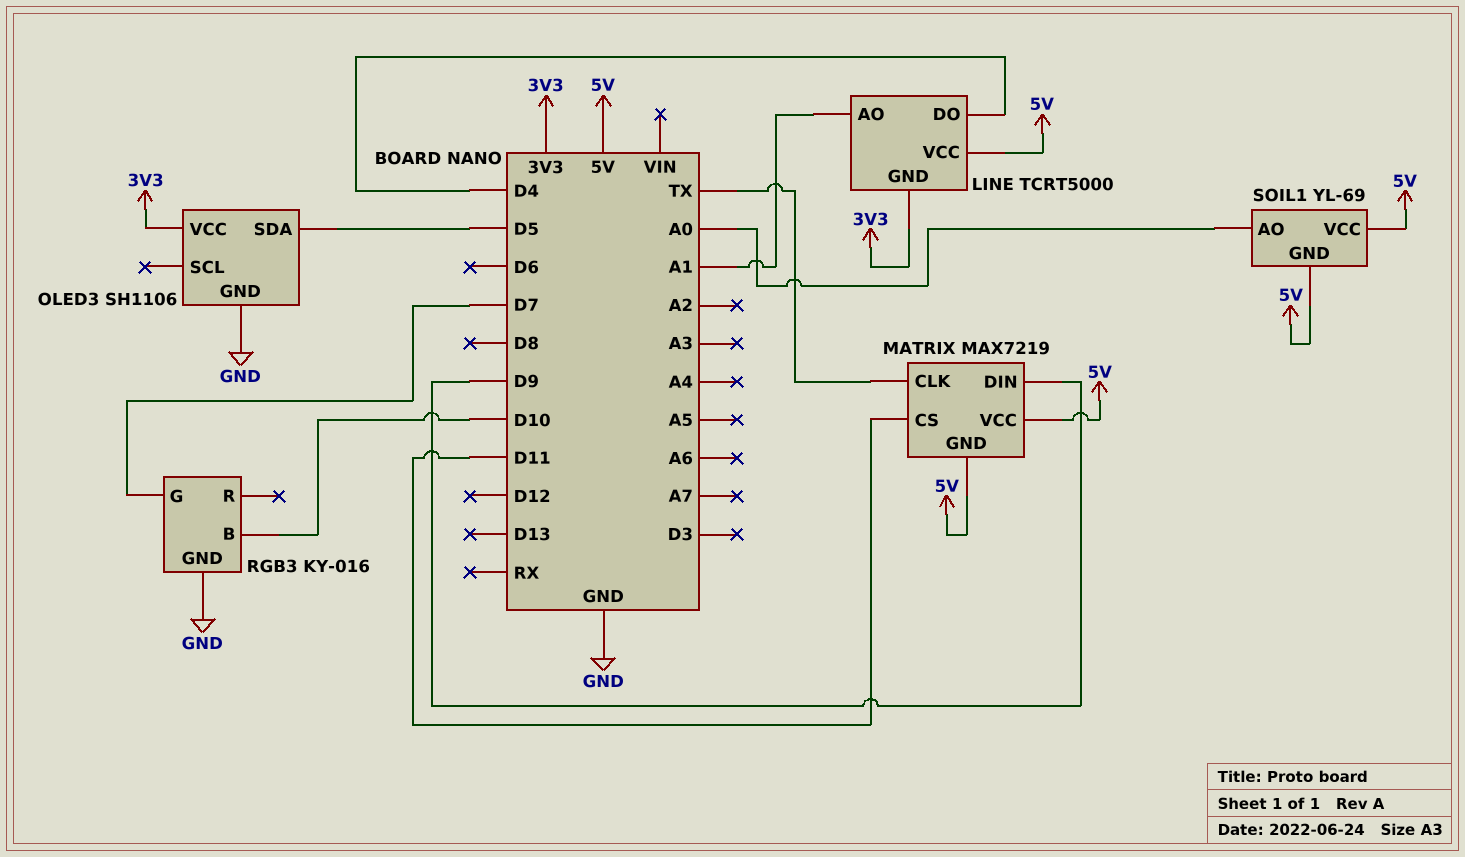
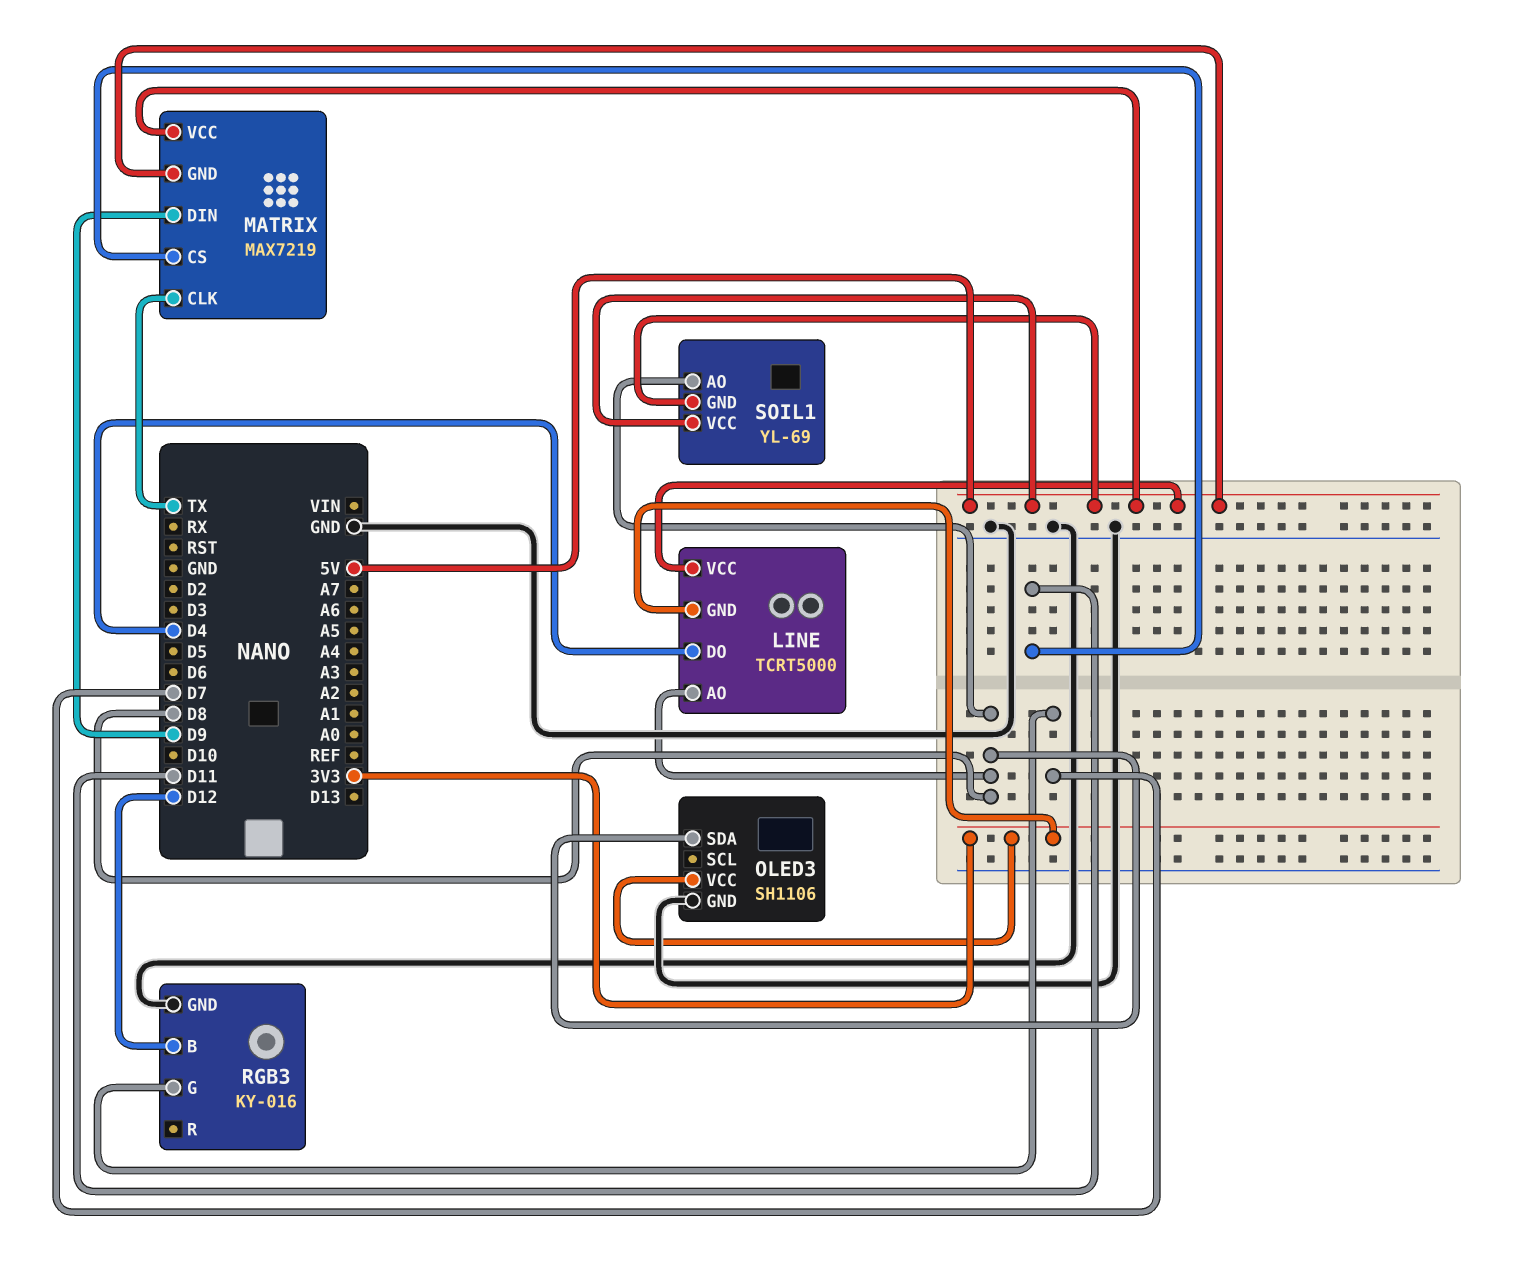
LINE pin AO: A1 -> D8
OLED3 pin SDA: D5 -> D8
RGB3 pin B: D10 -> D12
SOIL1 pin AO: A0 -> D8

